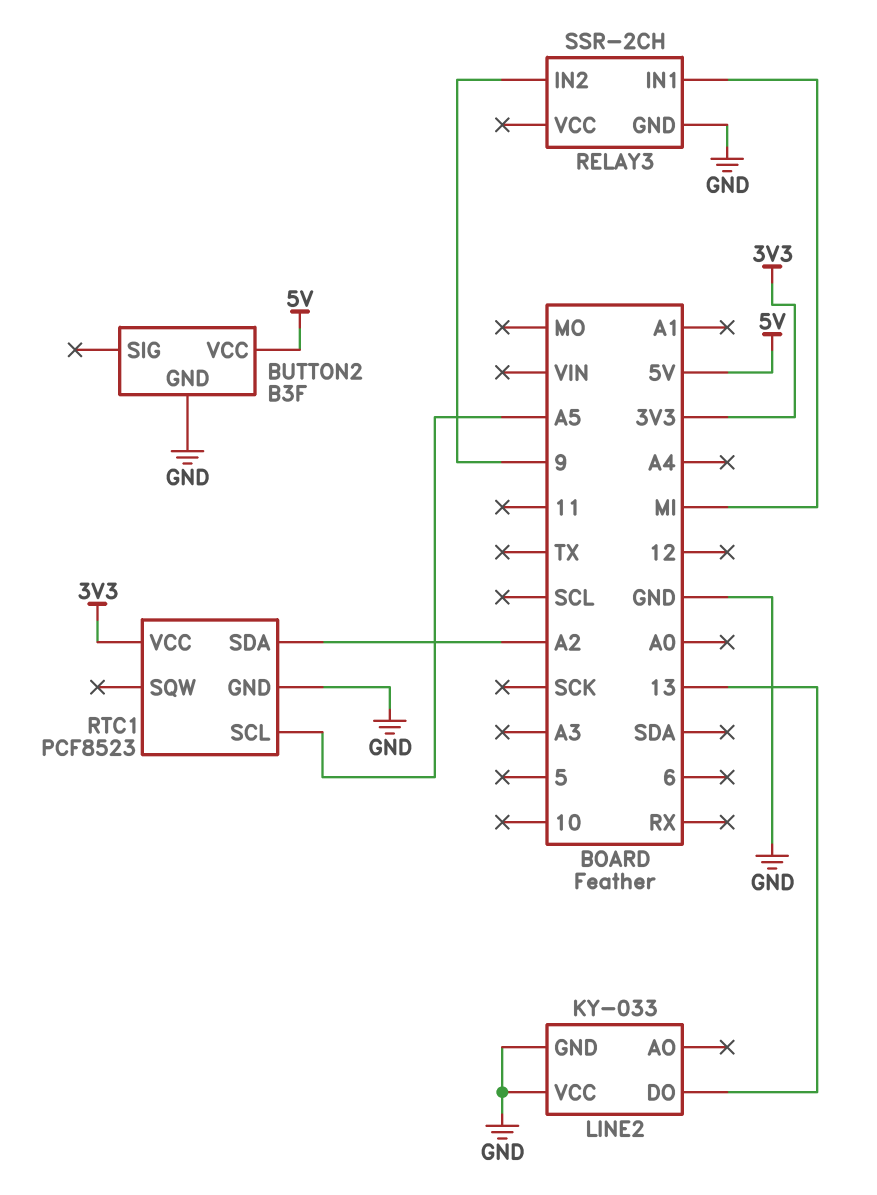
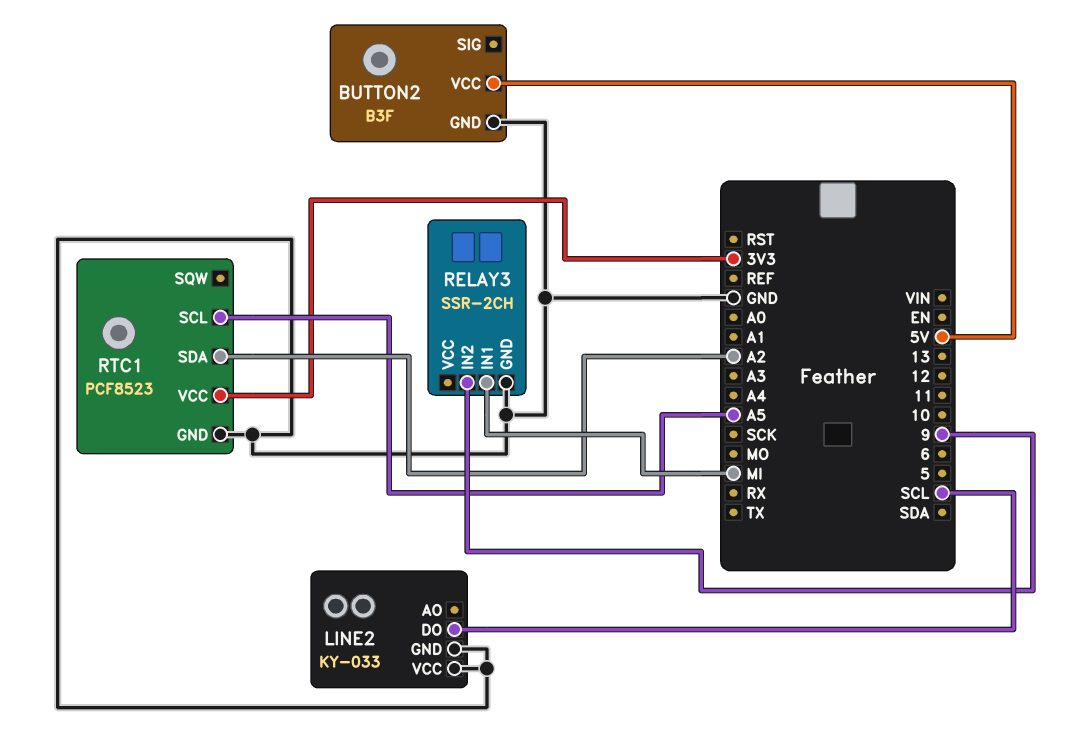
LINE2 pin DO: 13 -> SCL

